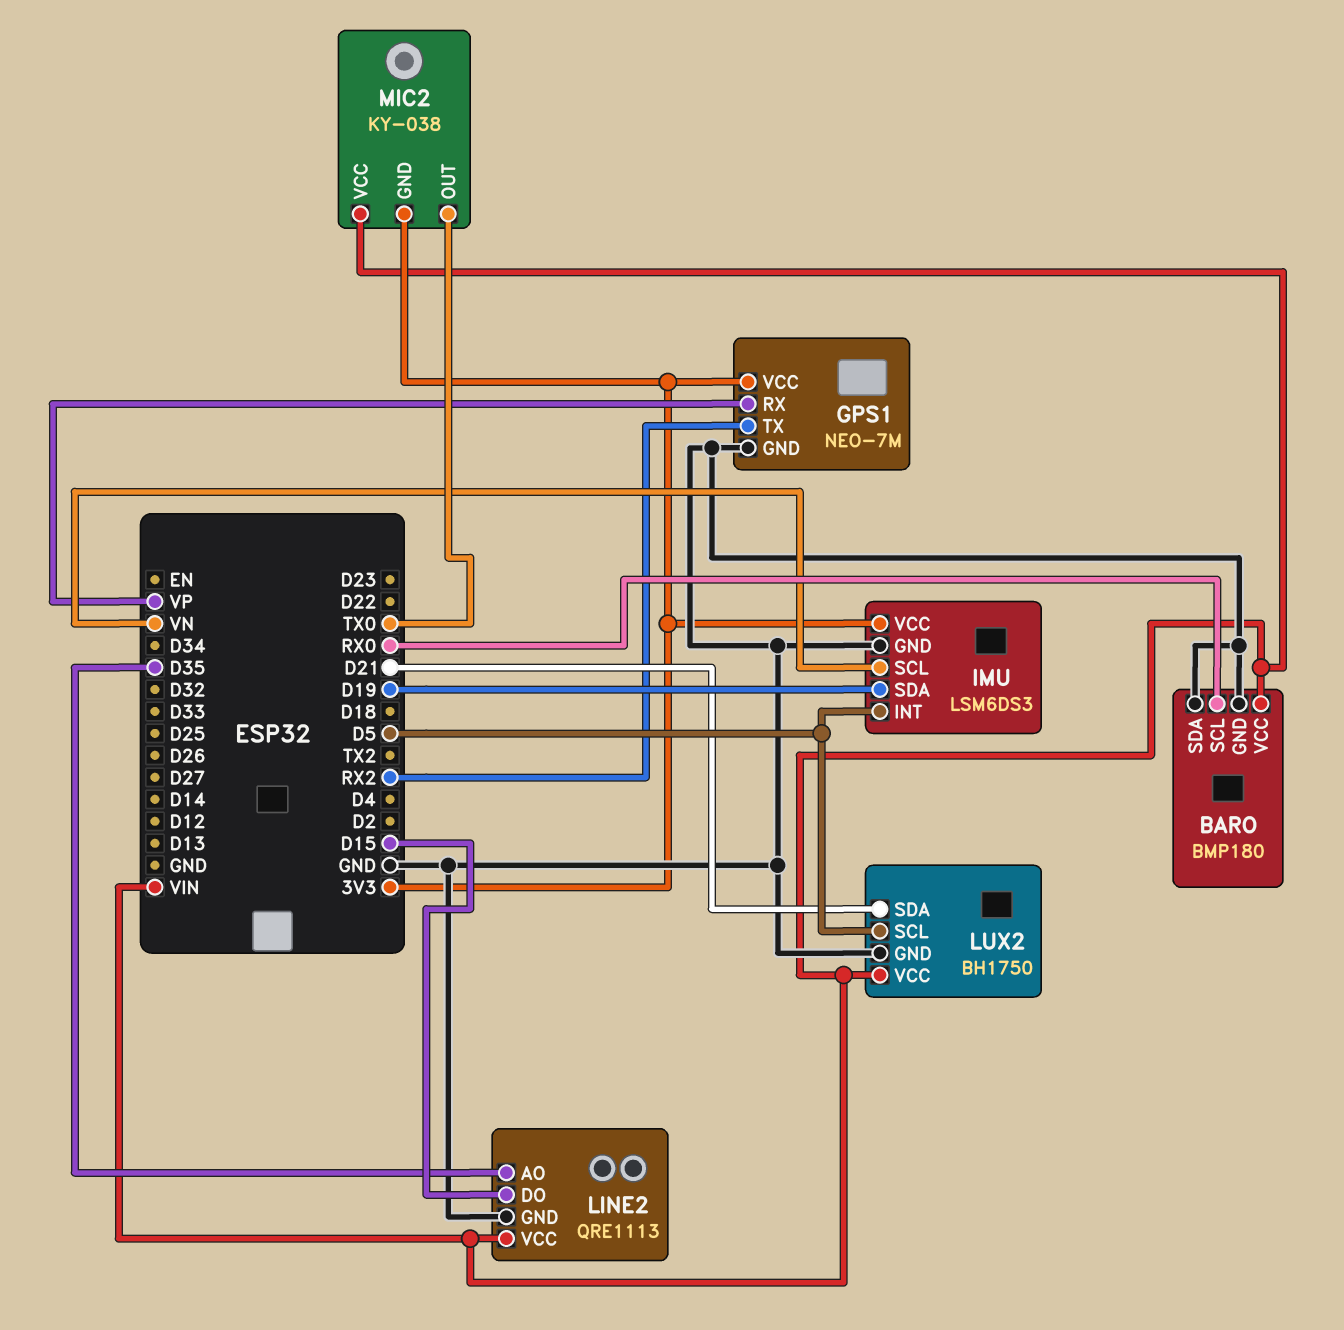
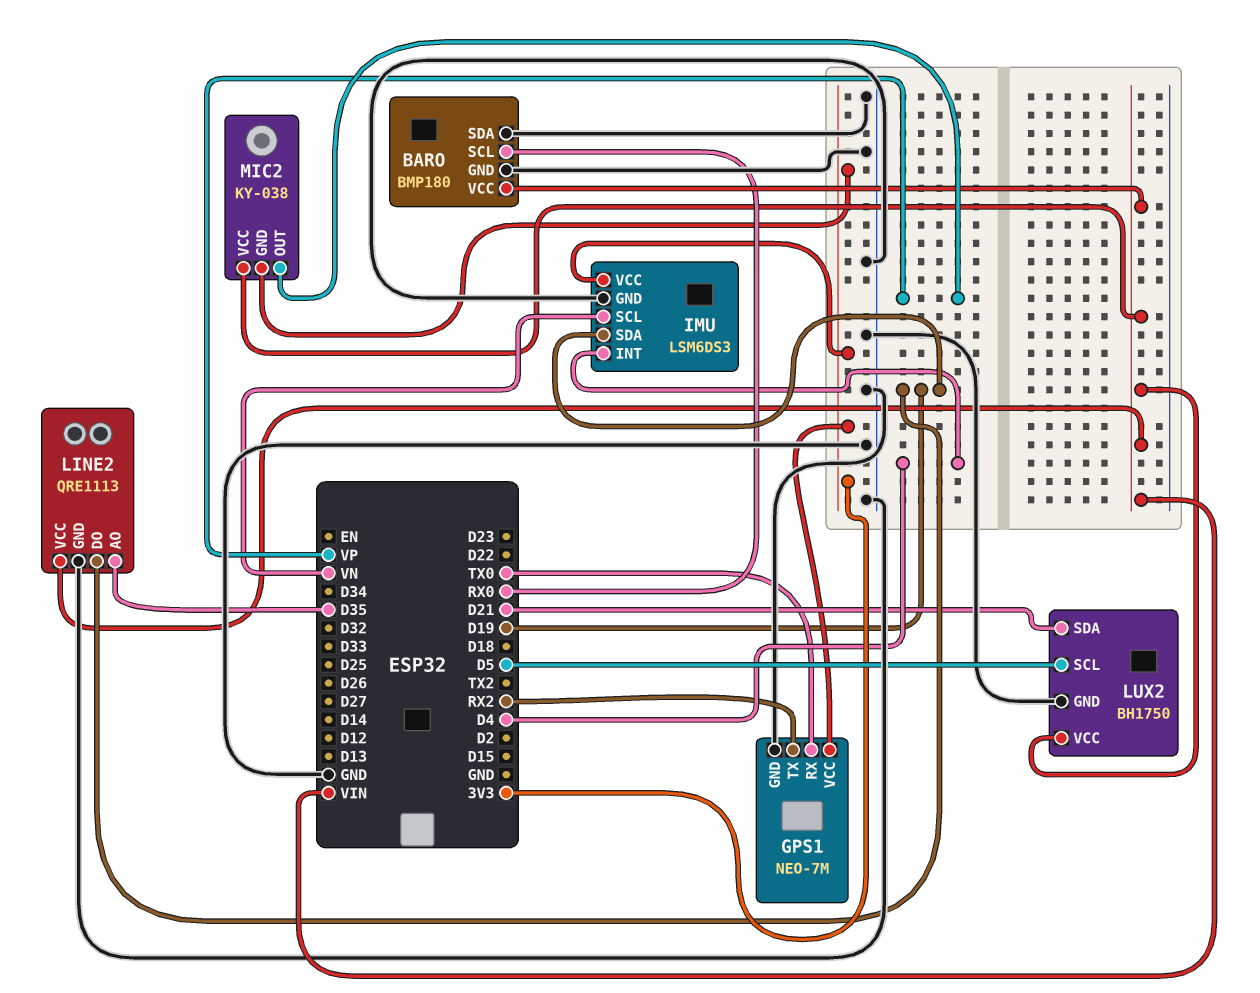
GPS1 pin RX: VP -> TX0
IMU pin INT: D5 -> D4
LINE2 pin DO: D15 -> D19
MIC2 pin OUT: TX0 -> VP

